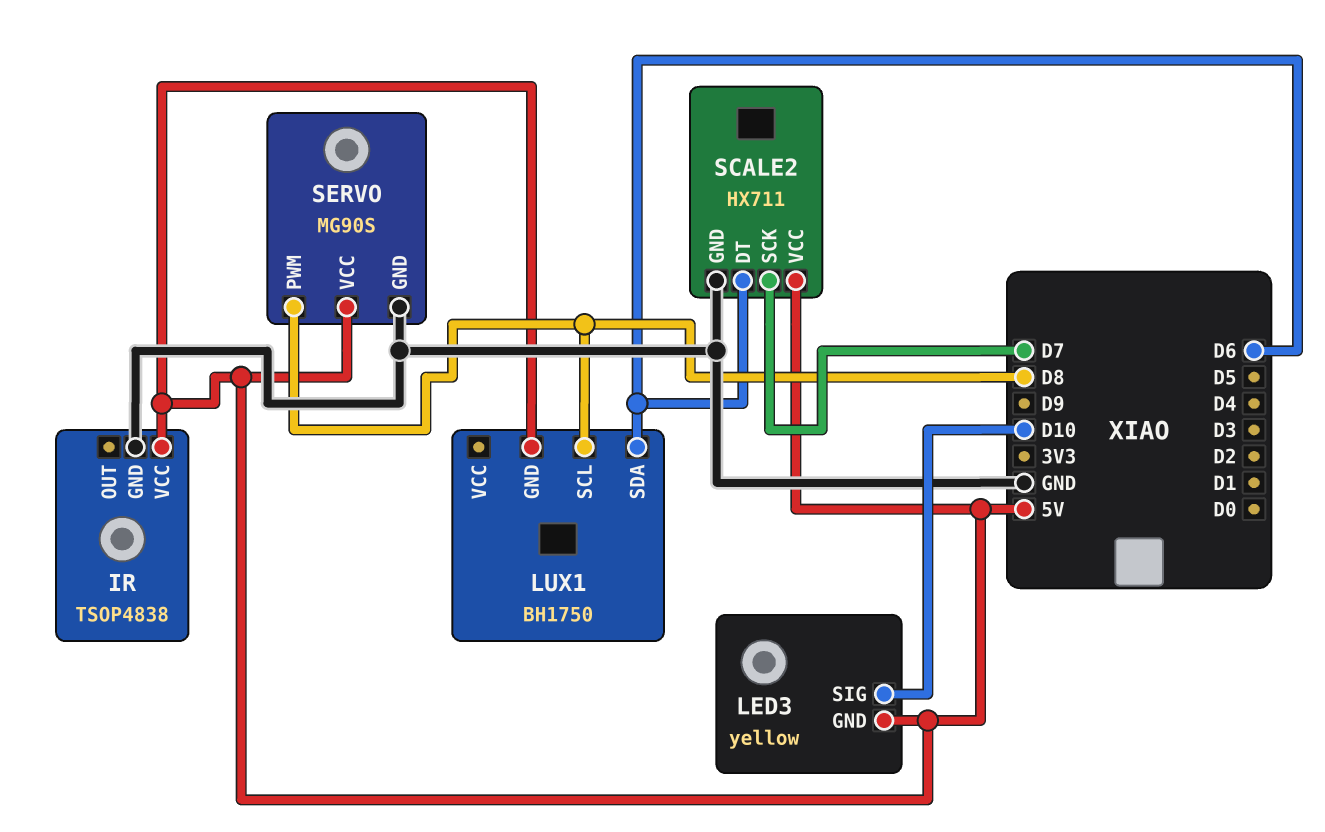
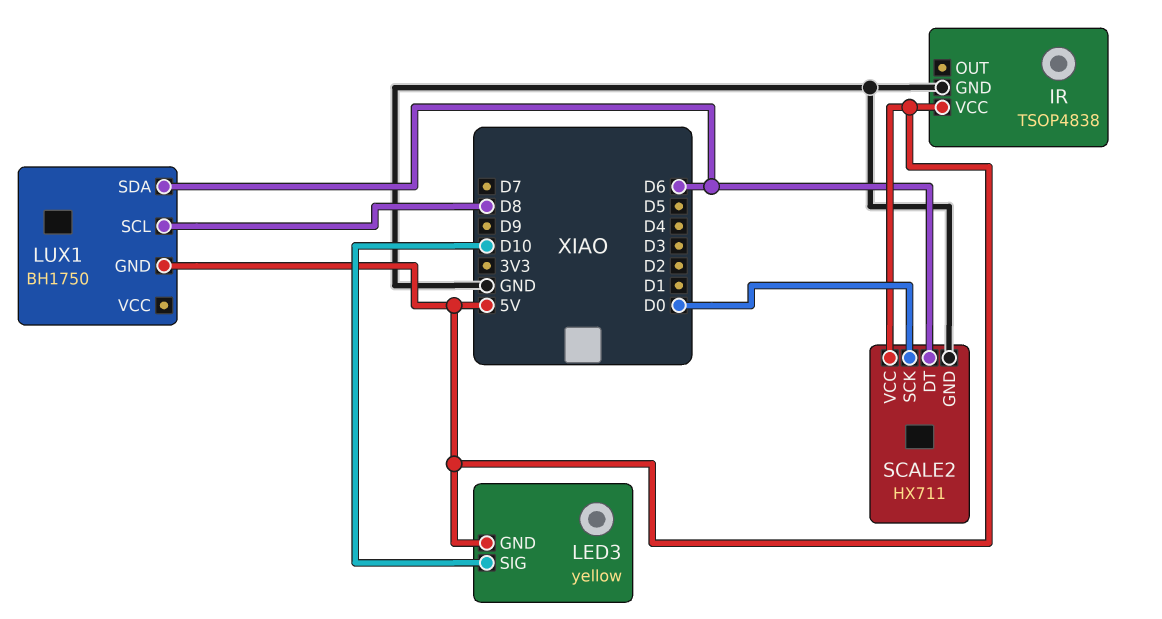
SCALE2 pin SCK: D7 -> D0
SERVO: MG90S -> none
SERVO pin GND: GND -> none
SERVO pin PWM: D8 -> none
SERVO pin VCC: 5V -> none

